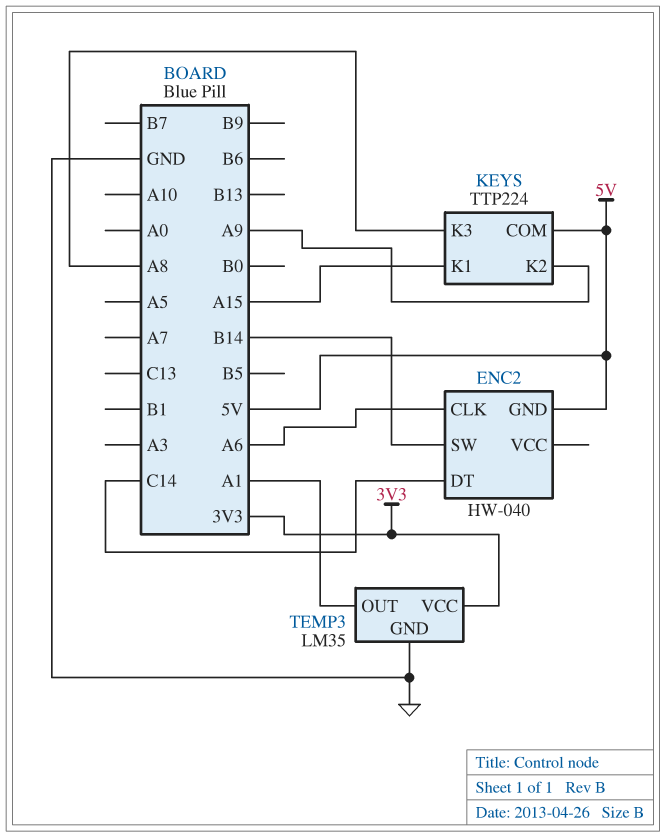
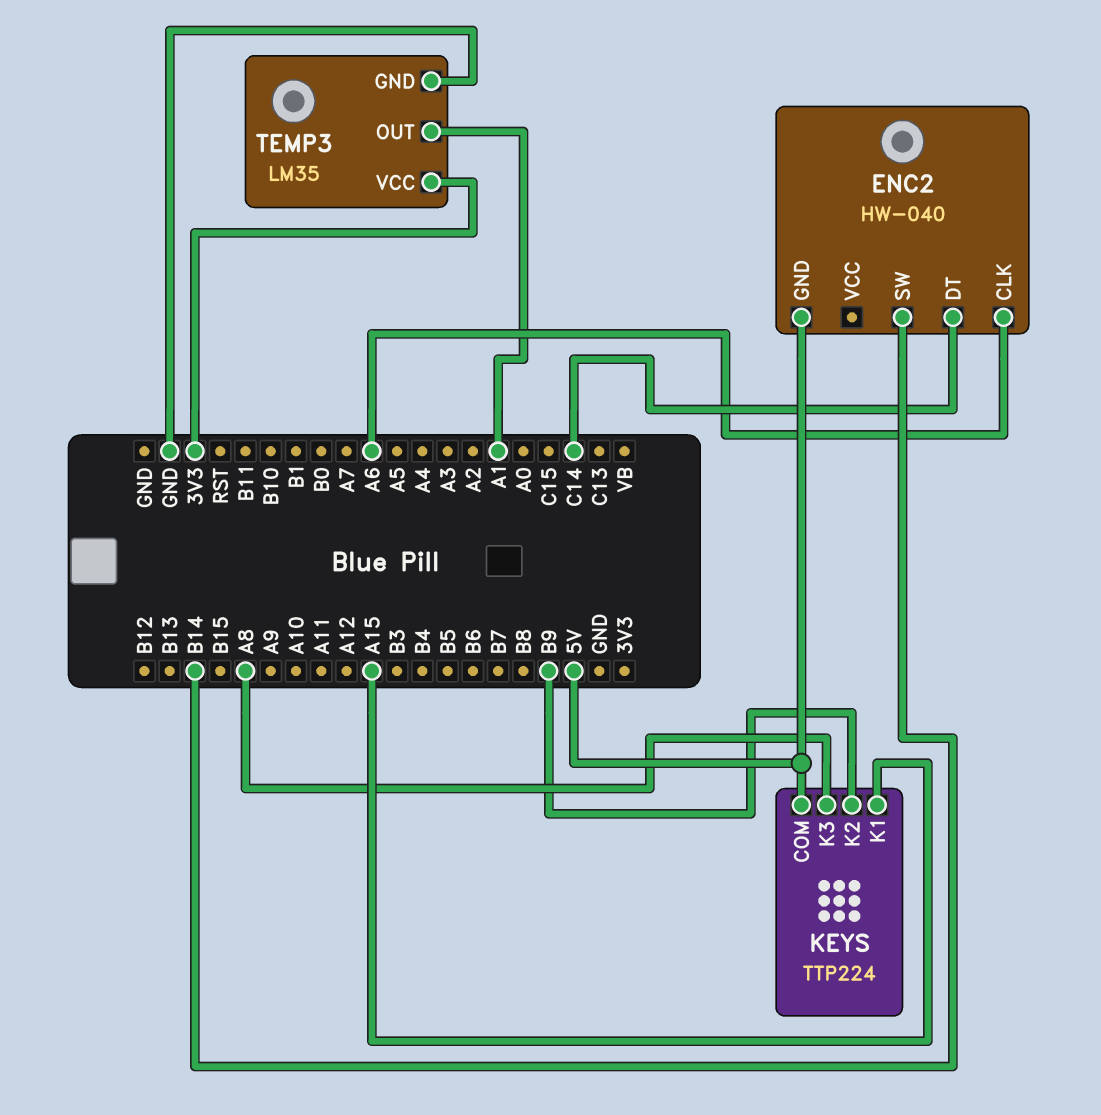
KEYS pin K2: A9 -> B9

